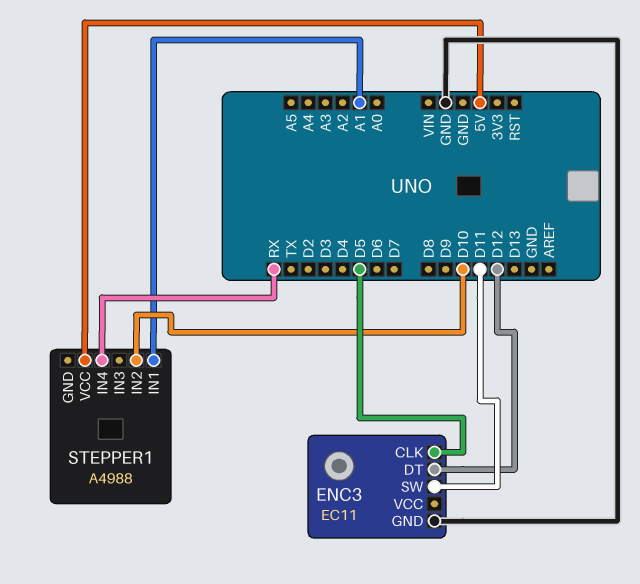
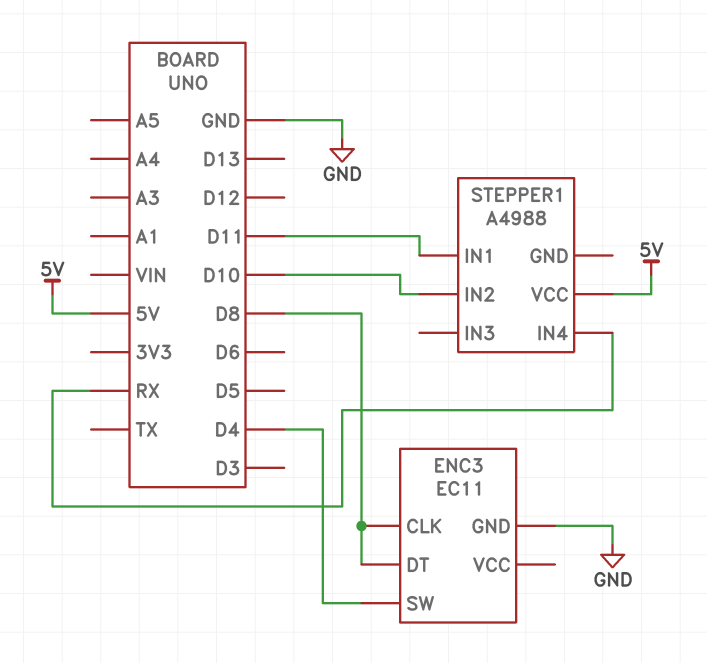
ENC3 pin CLK: D5 -> D8
ENC3 pin DT: D12 -> D8
ENC3 pin SW: D11 -> D4
STEPPER1 pin IN1: A1 -> D11

